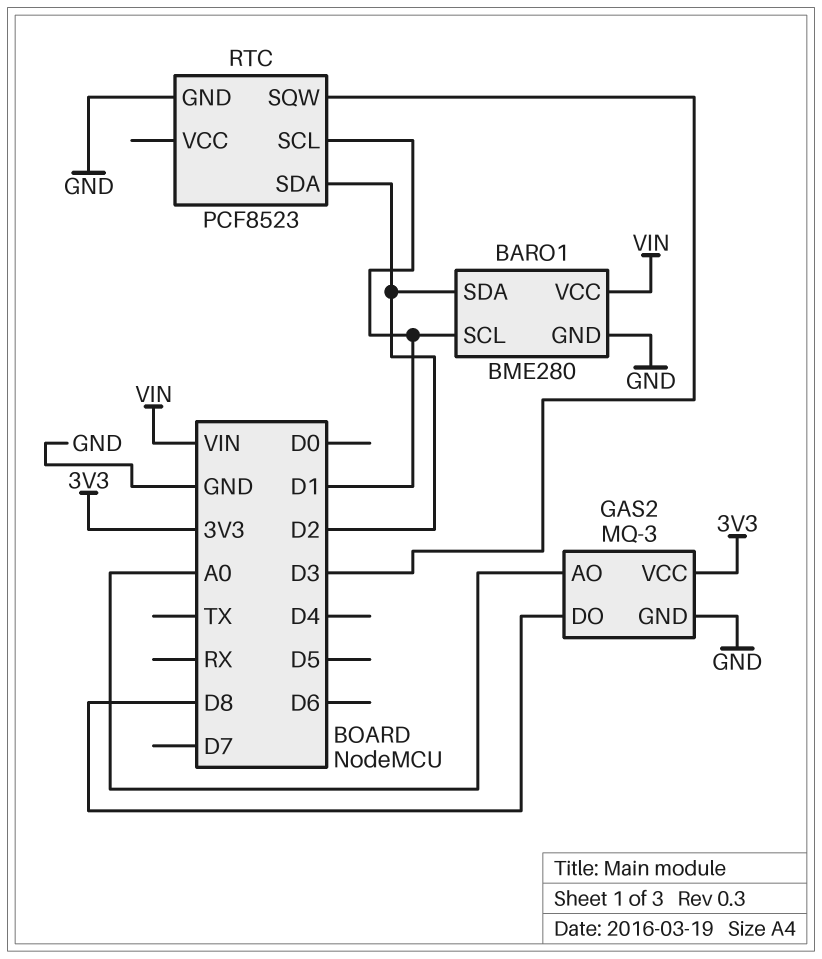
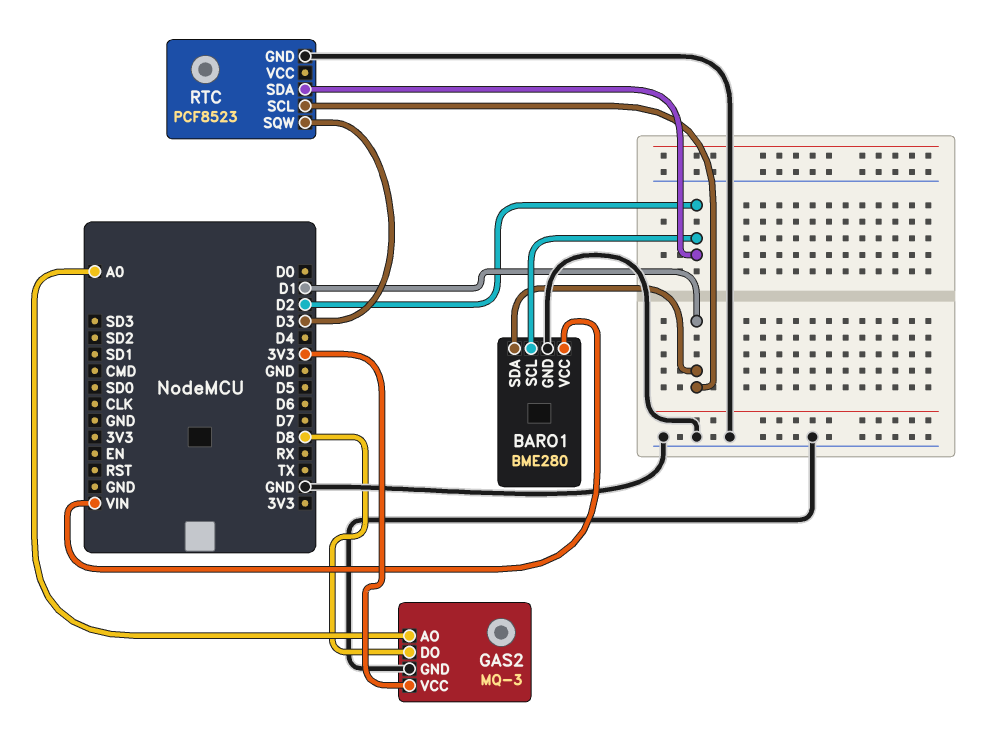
BARO1 pin SCL: D1 -> D2
BARO1 pin SDA: D2 -> D1

